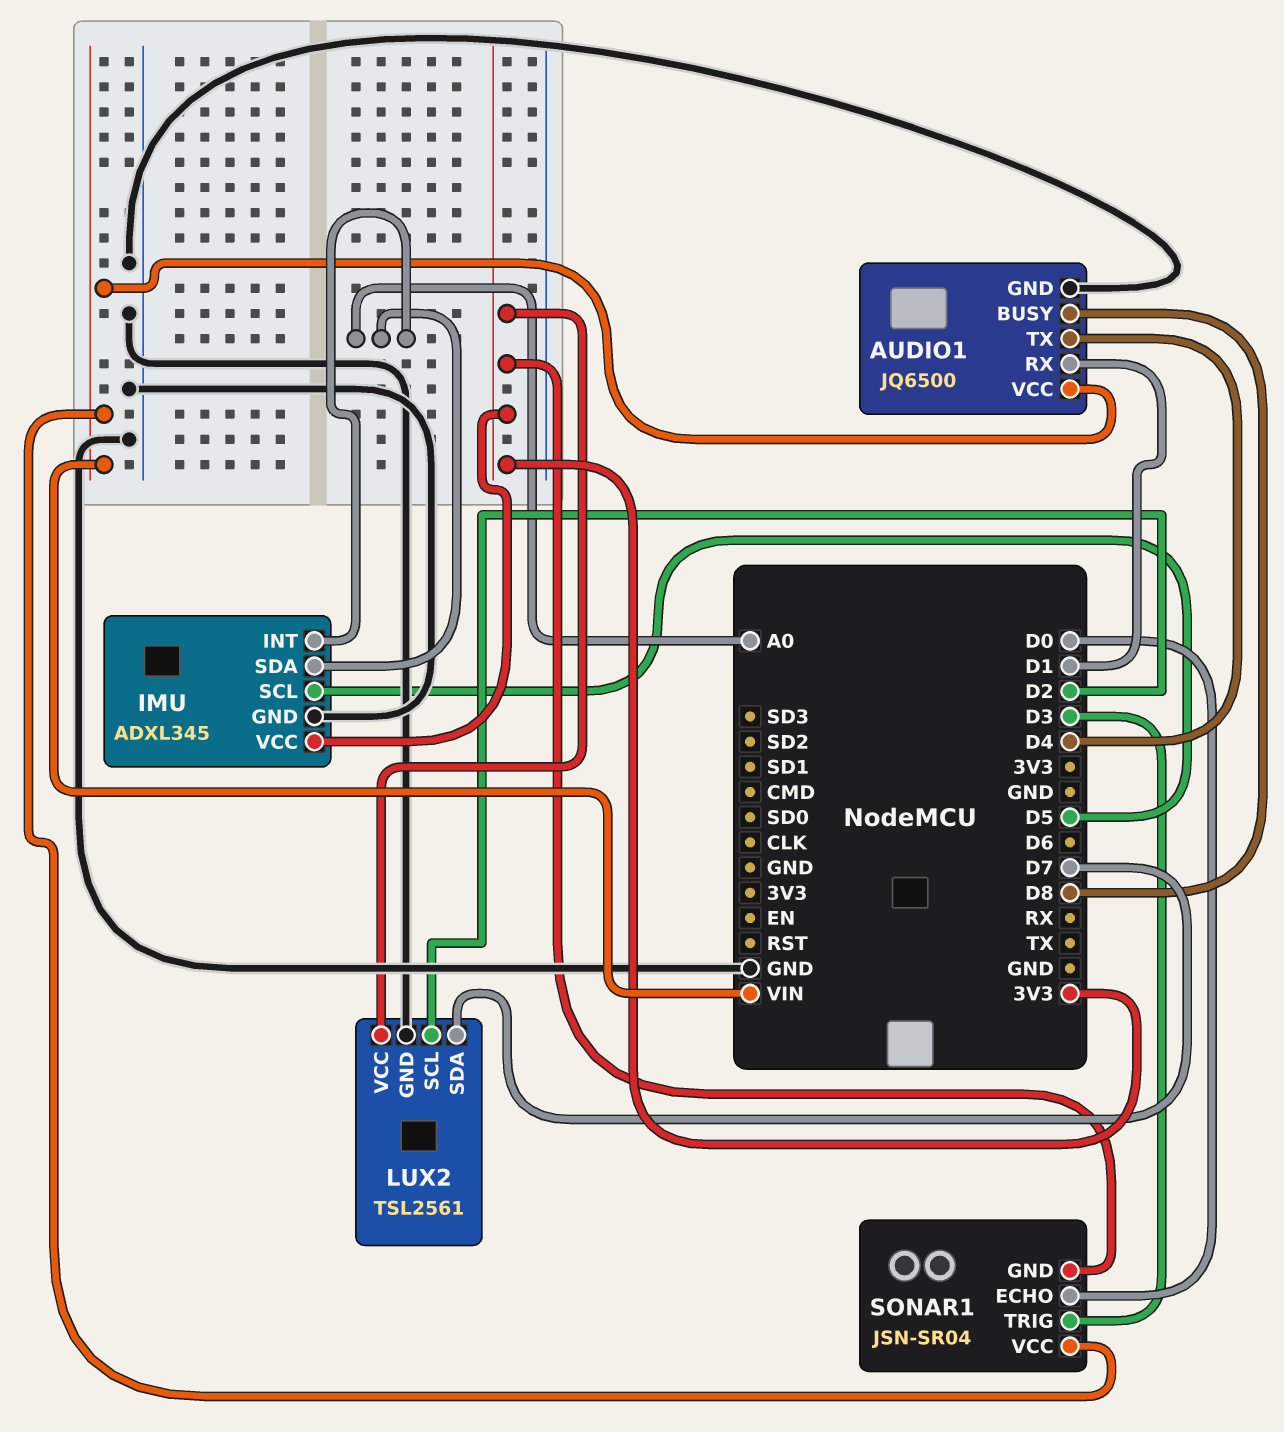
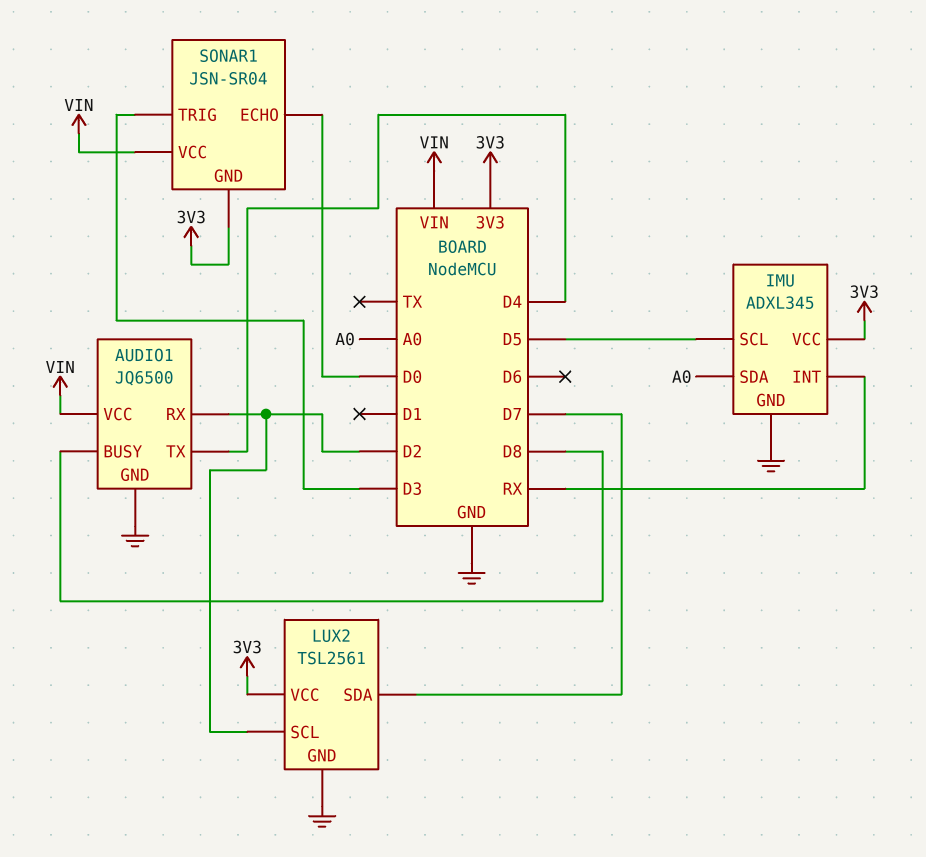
AUDIO1 pin RX: D1 -> D2
IMU pin INT: A0 -> RX

